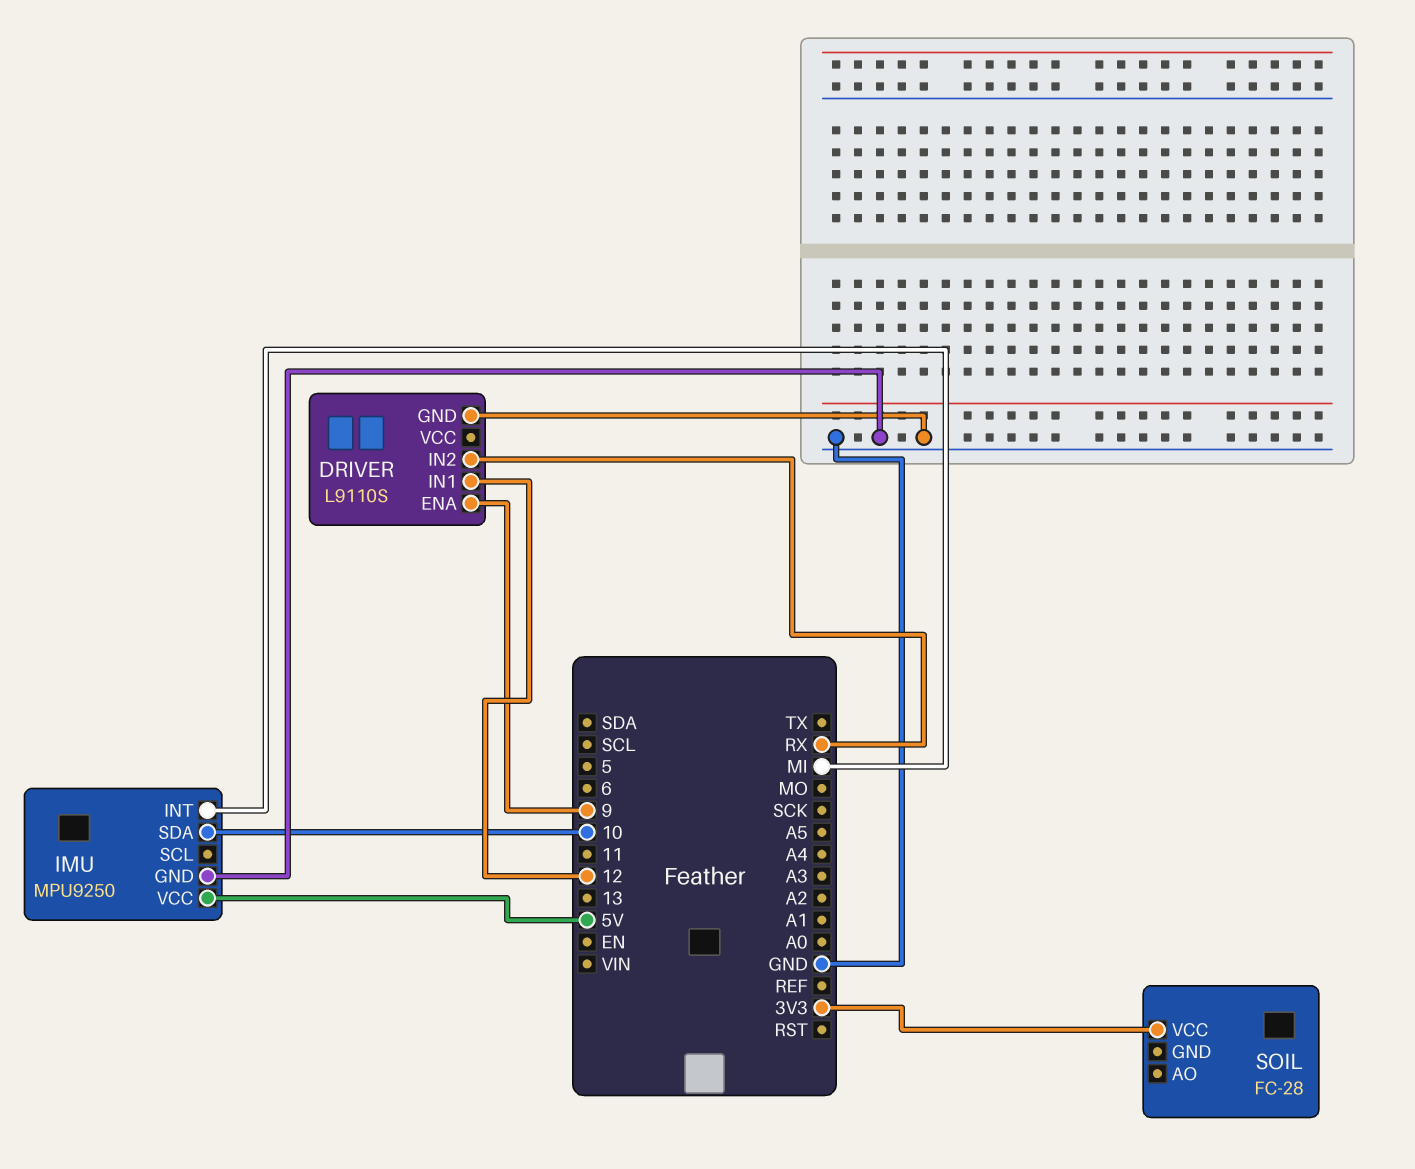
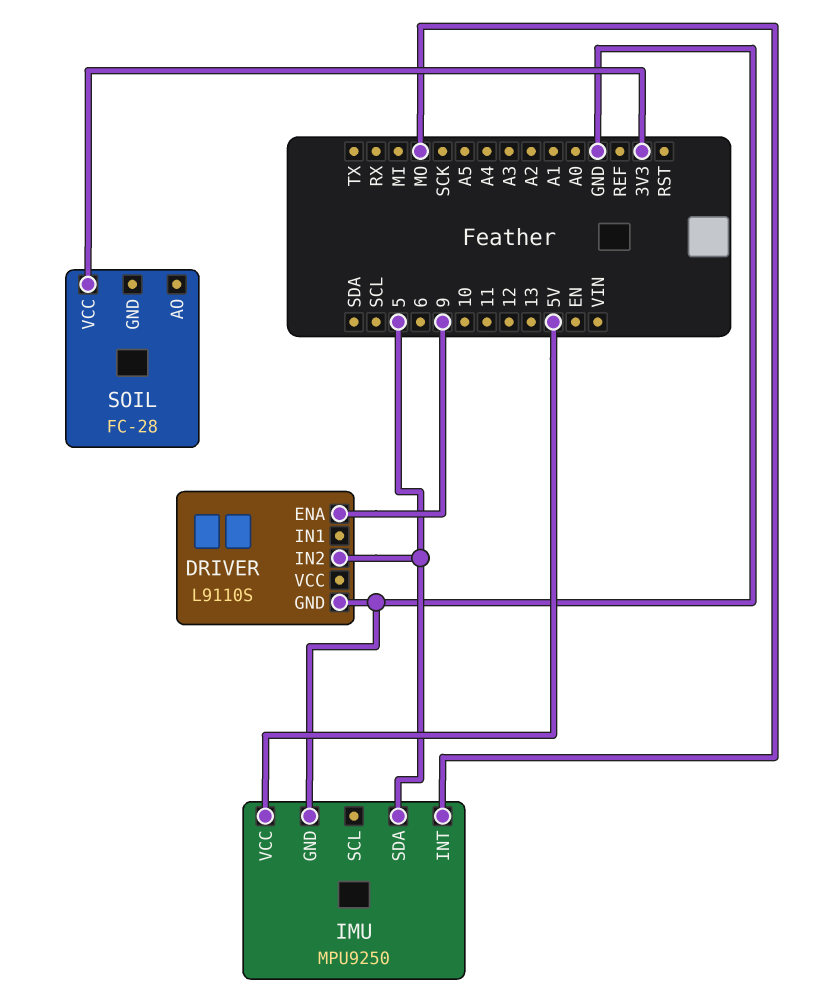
DRIVER pin IN1: 12 -> none
DRIVER pin IN2: RX -> 5
IMU pin INT: MI -> MO
IMU pin SDA: 10 -> 5

